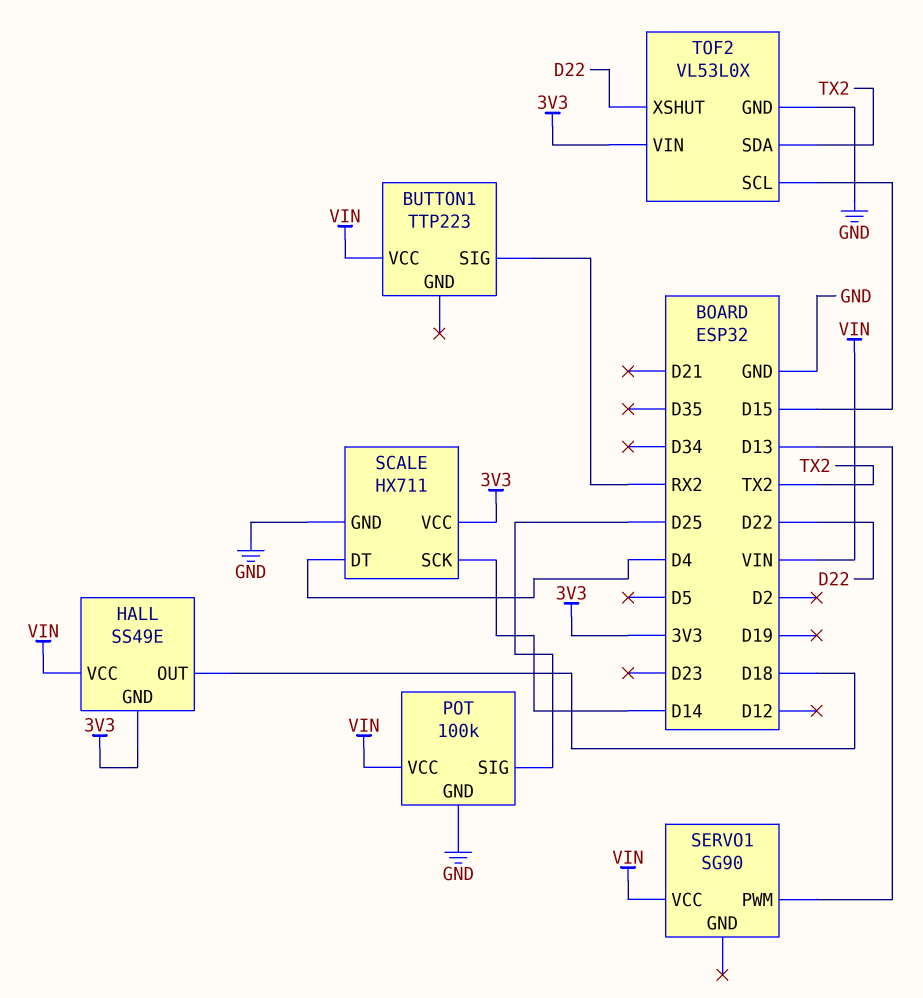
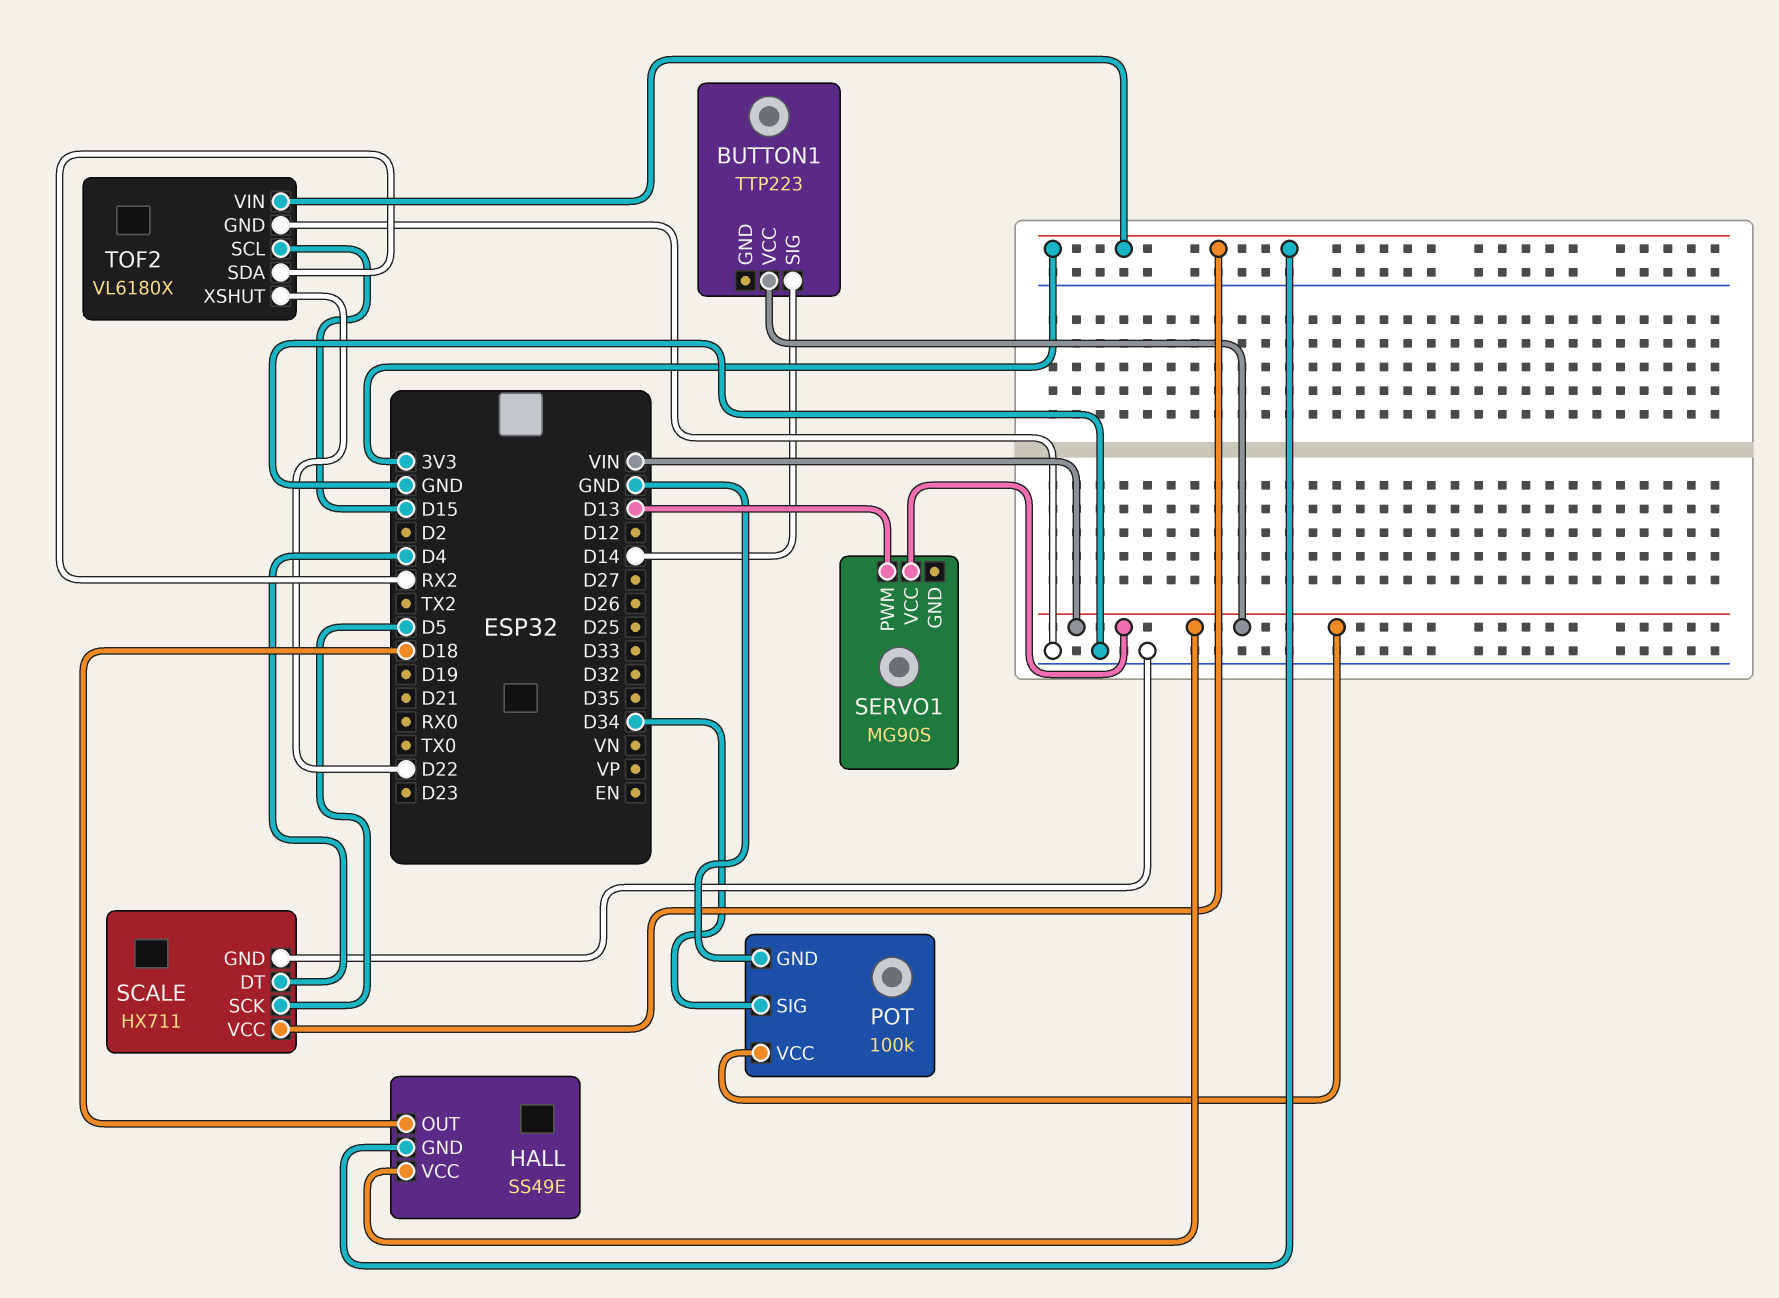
BUTTON1 pin SIG: RX2 -> D14
POT pin SIG: D25 -> D34
SCALE pin SCK: D14 -> D5
SERVO1: SG90 -> MG90S
TOF2: VL53L0X -> VL6180X
TOF2 pin SDA: TX2 -> RX2

